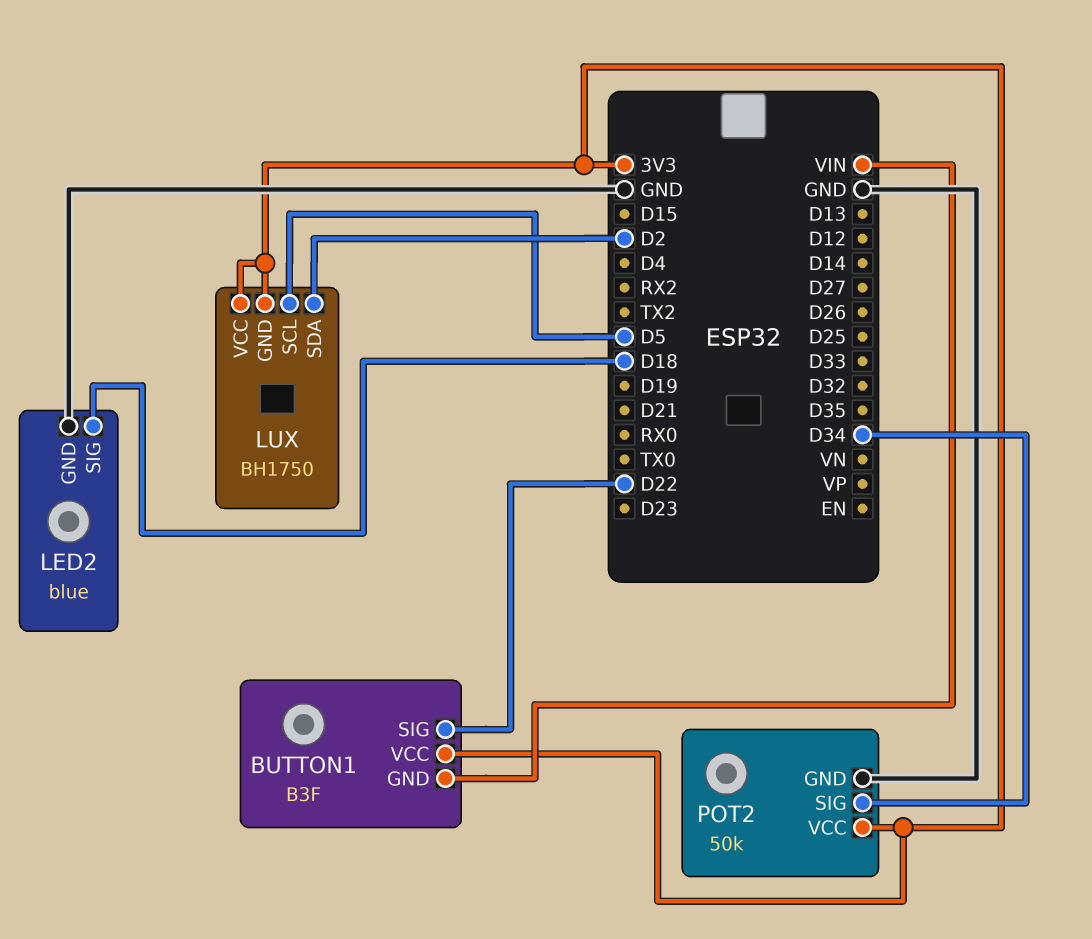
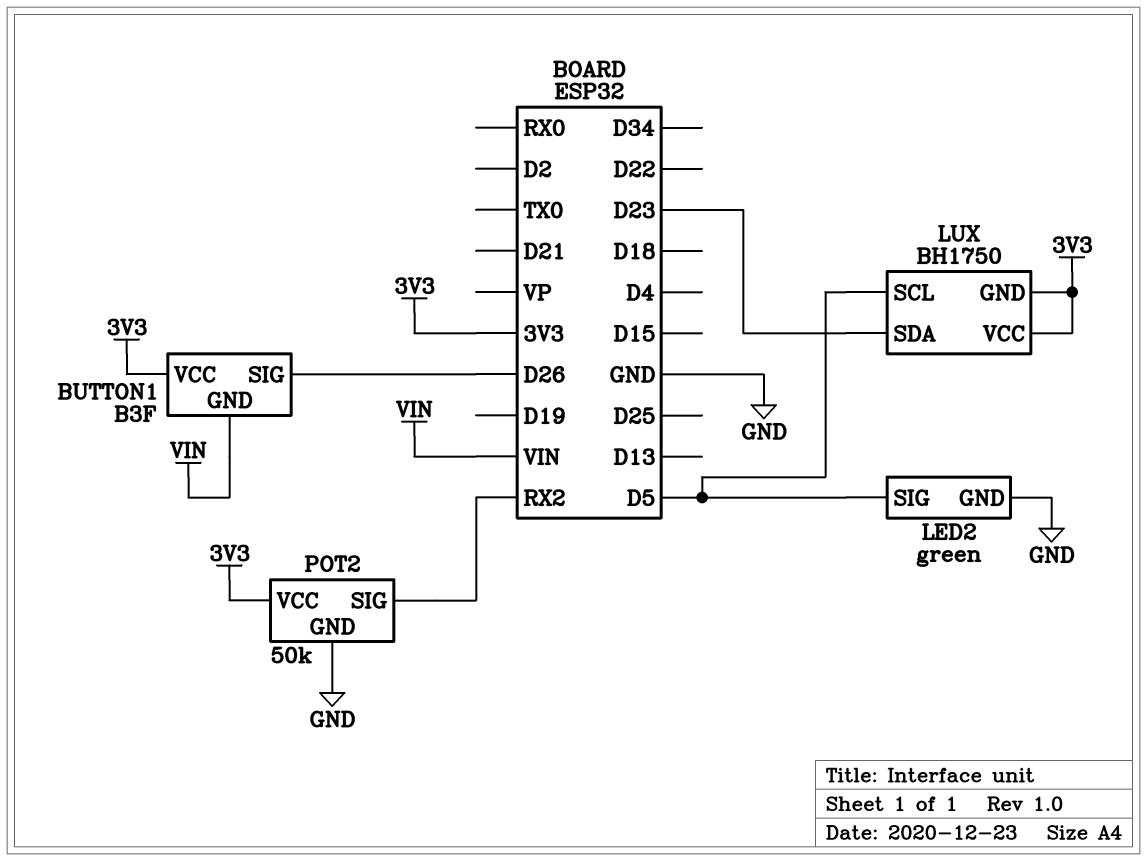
BUTTON1 pin SIG: D22 -> D26
LED2: blue -> green
LED2 pin SIG: D18 -> D5
LUX pin SDA: D2 -> D23
POT2 pin SIG: D34 -> RX2

